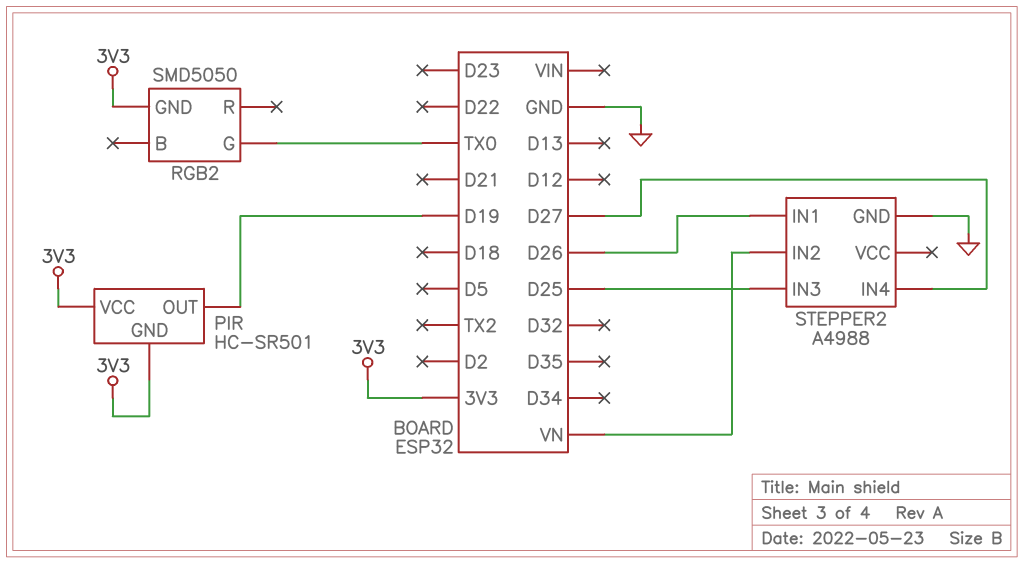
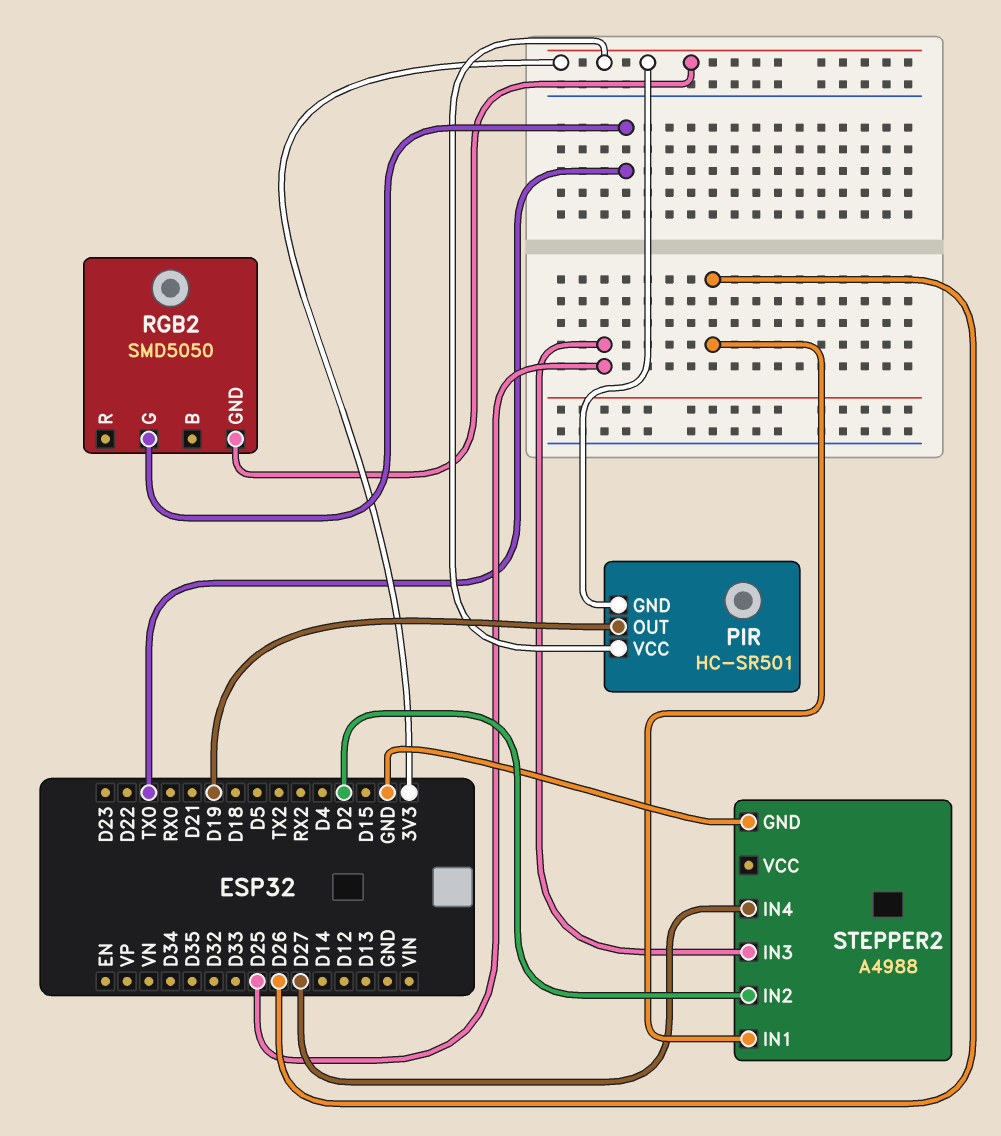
STEPPER2 pin IN2: VN -> D2

